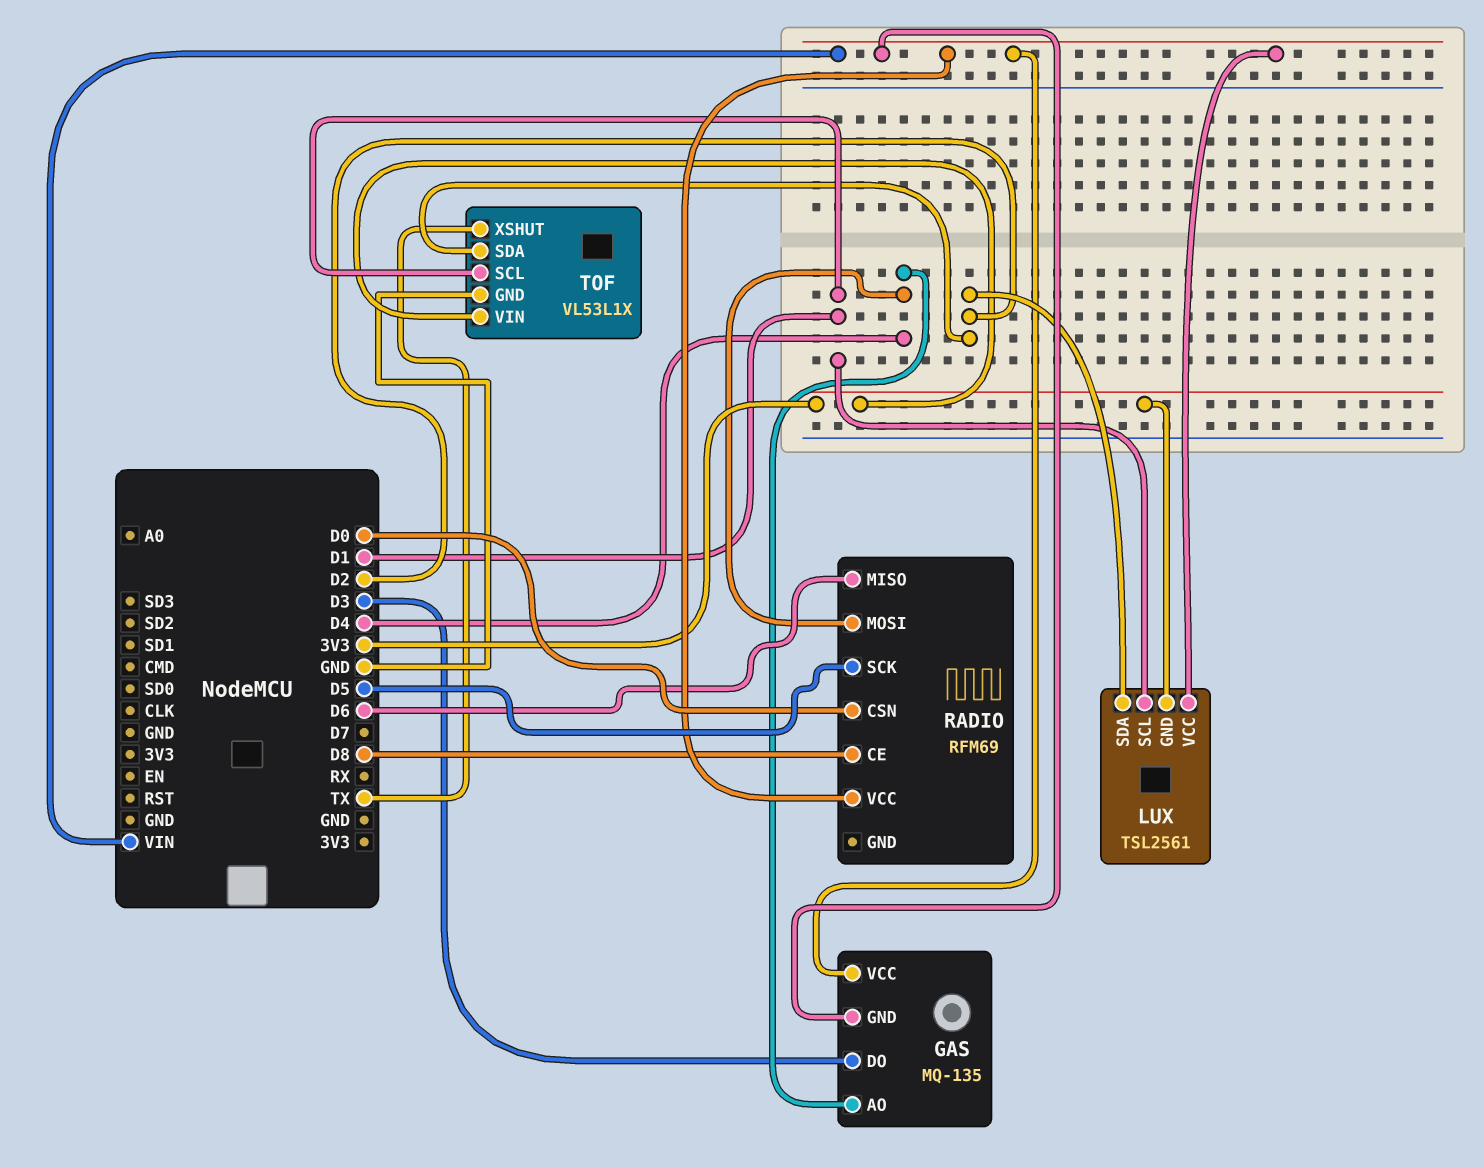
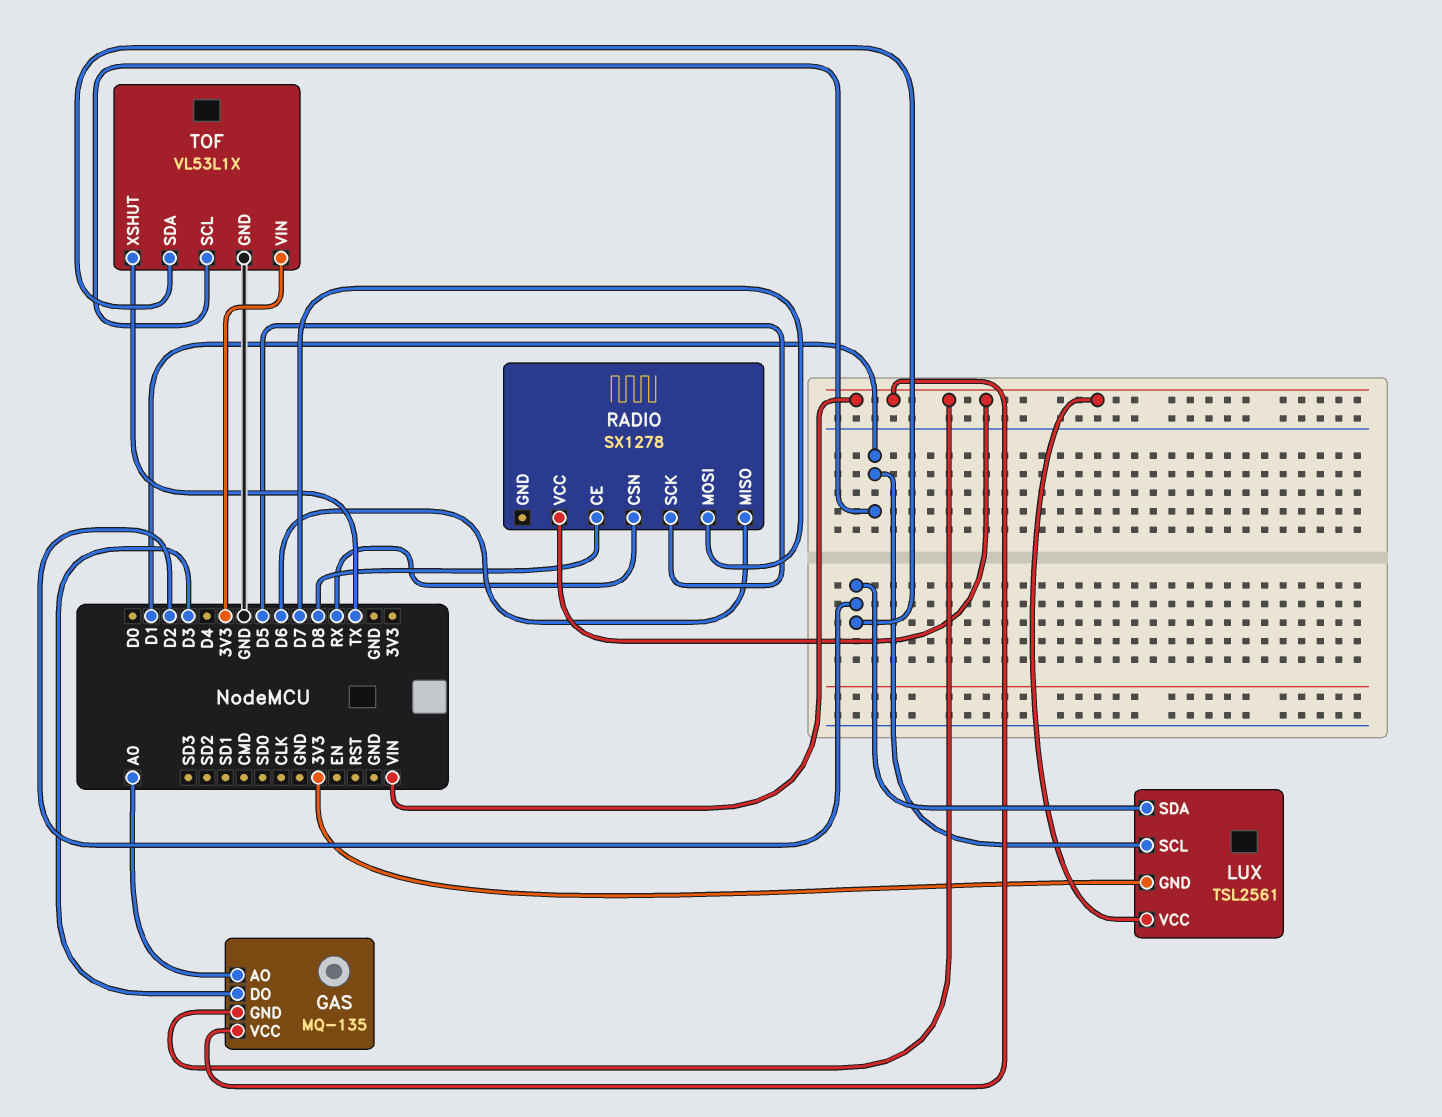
GAS pin AO: D4 -> A0
RADIO: RFM69 -> SX1278
RADIO pin CSN: D0 -> RX
RADIO pin MOSI: D4 -> D7

